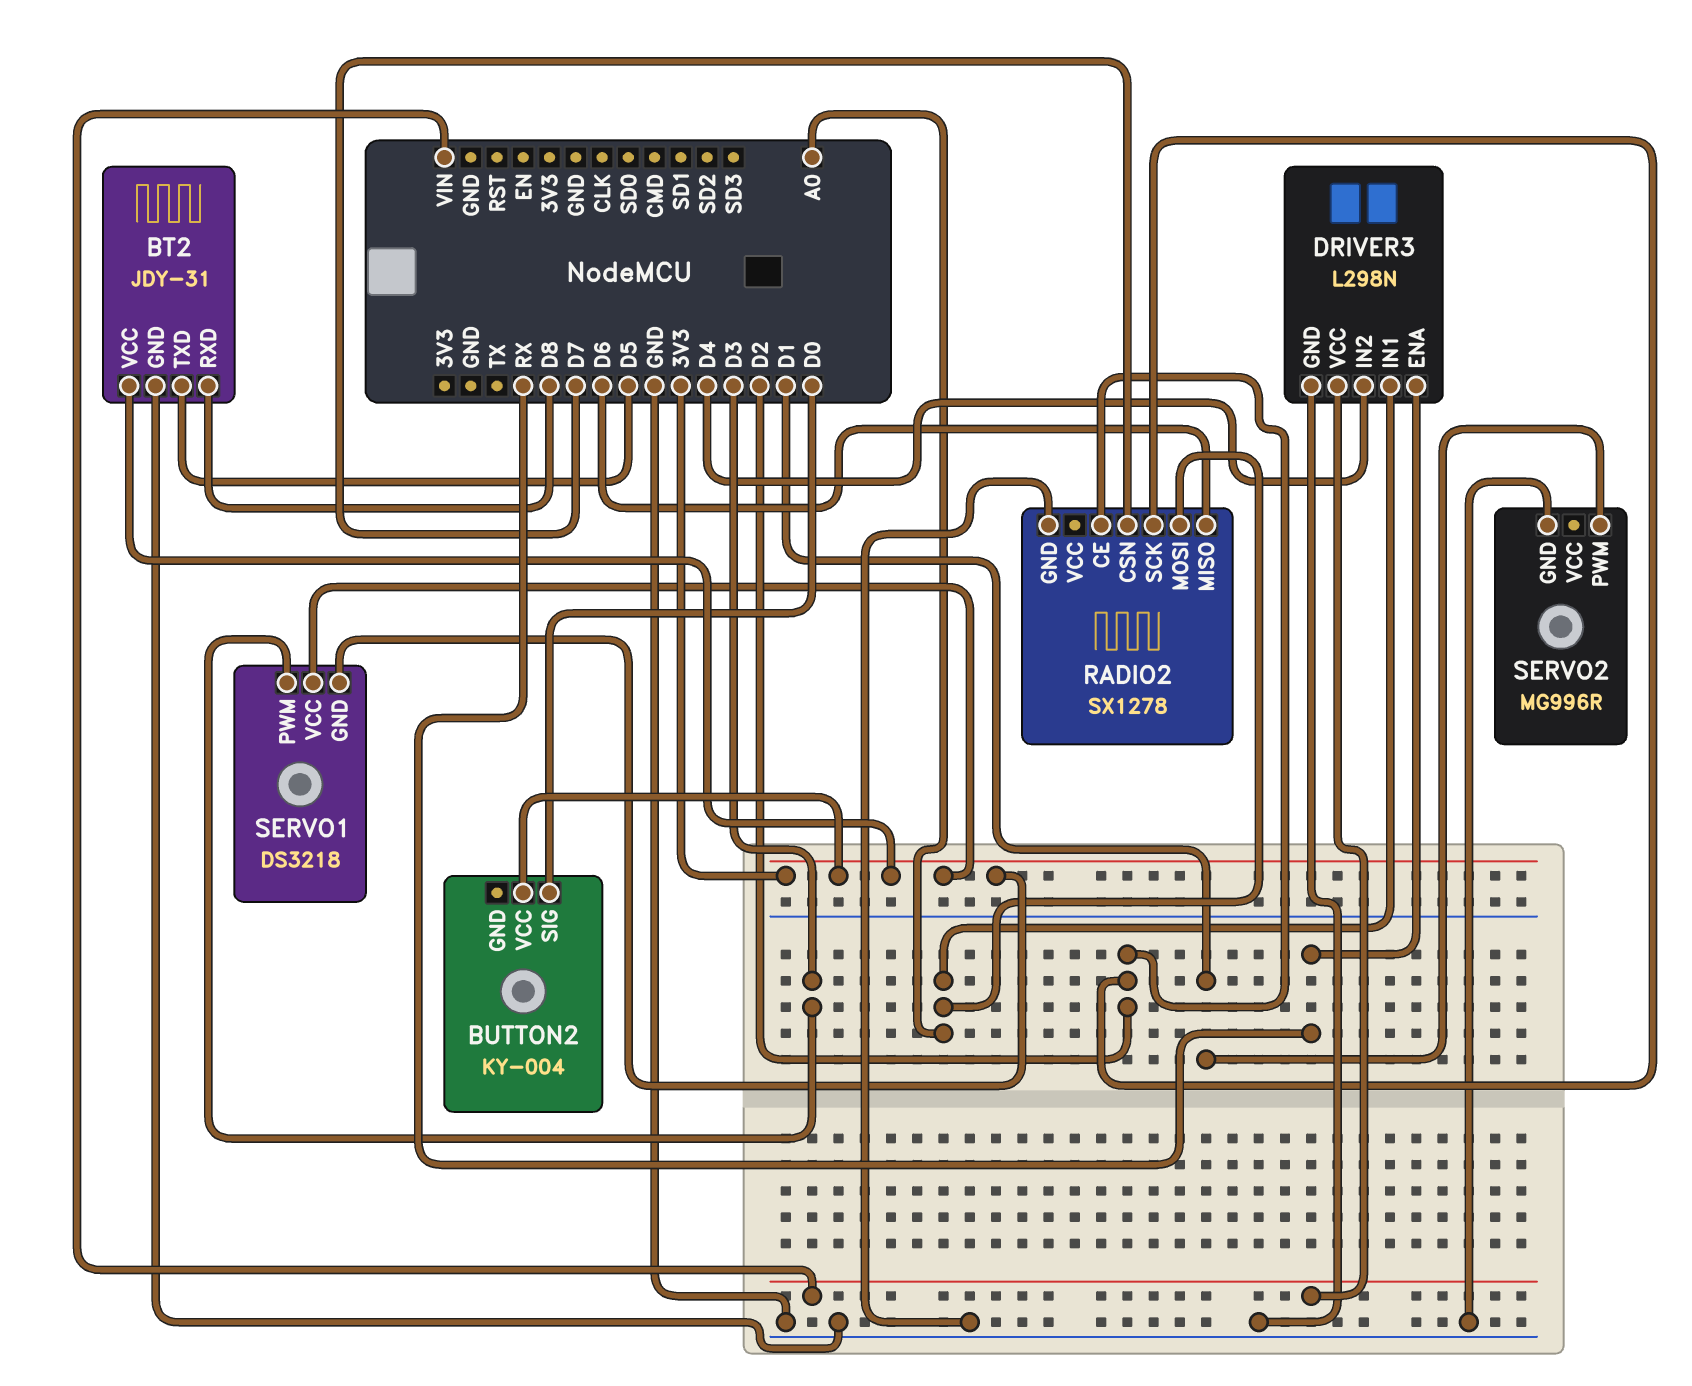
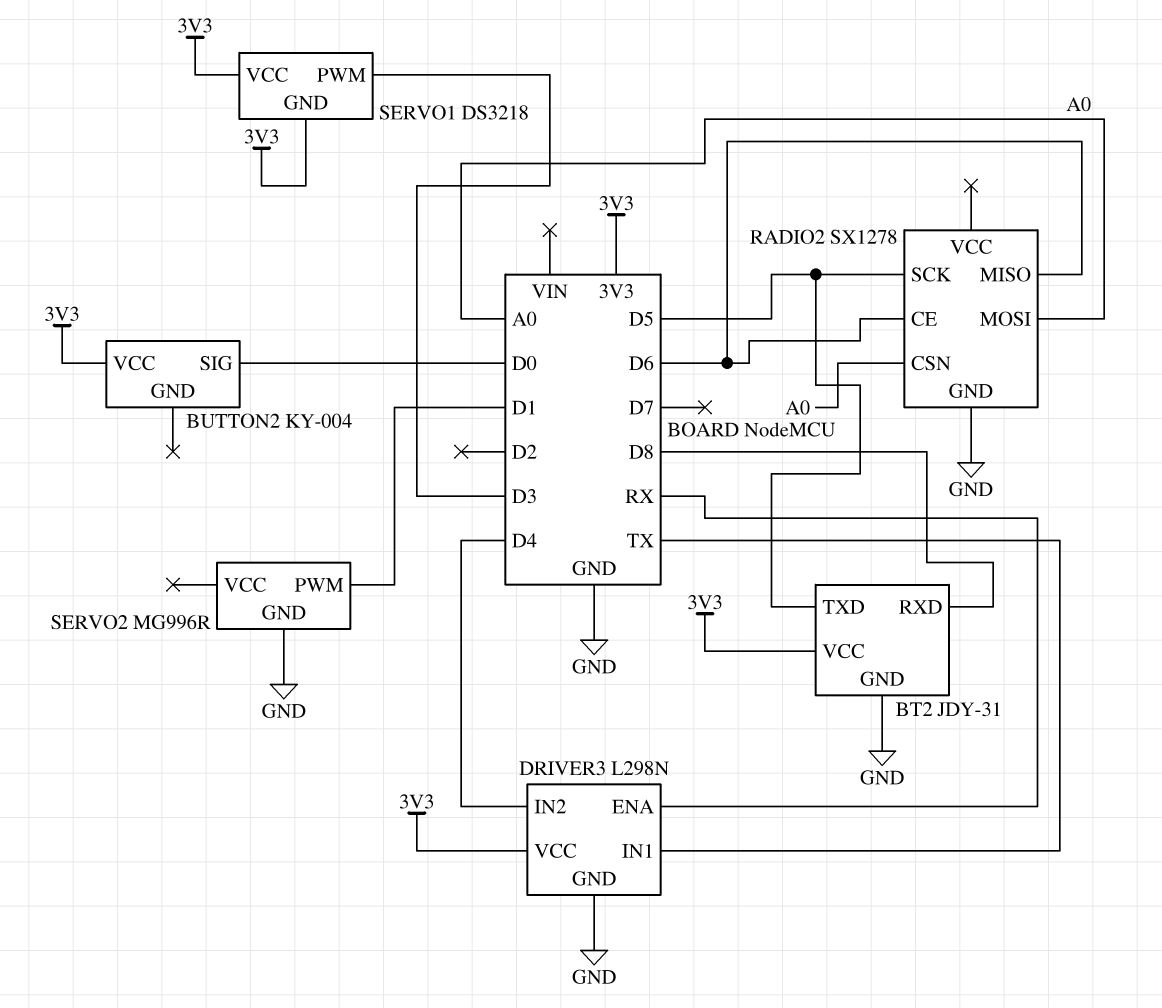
DRIVER3 pin IN1: A0 -> TX
DRIVER3 pin VCC: VIN -> 3V3
RADIO2 pin CE: D2 -> D6
RADIO2 pin CSN: D7 -> A0
RADIO2 pin SCK: D2 -> D5

